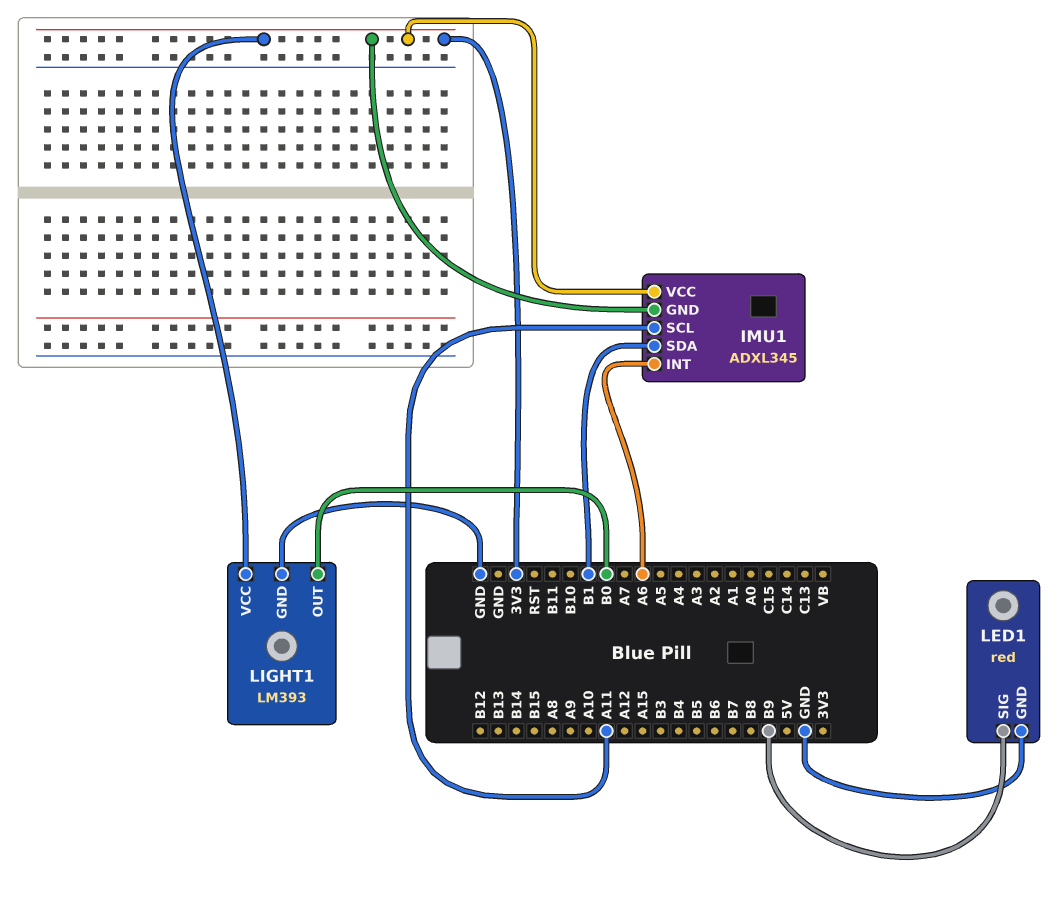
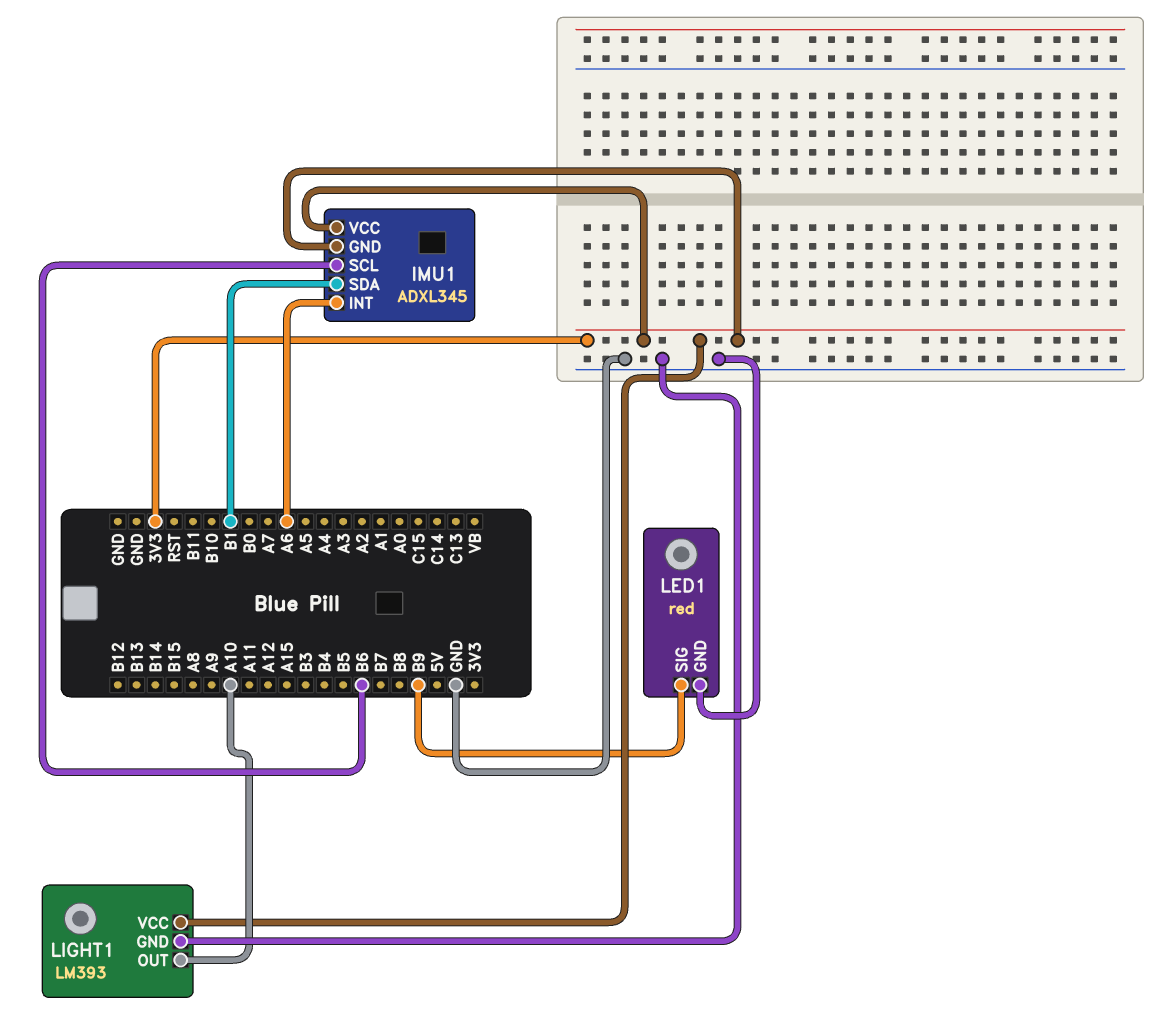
IMU1 pin SCL: A11 -> B6
LIGHT1 pin OUT: B0 -> A10

